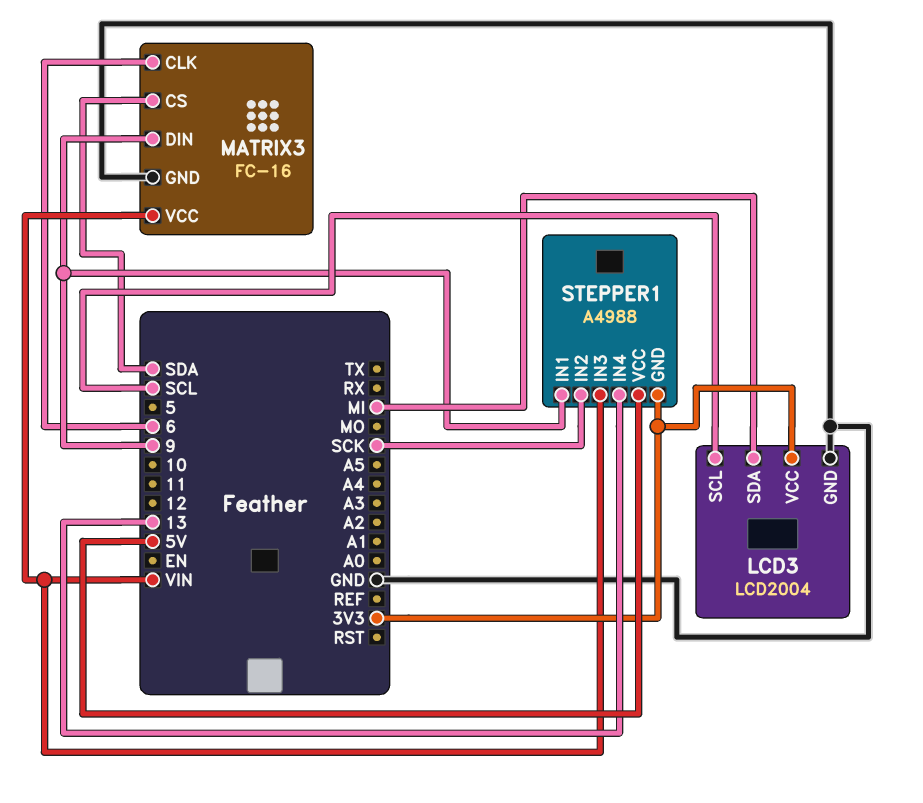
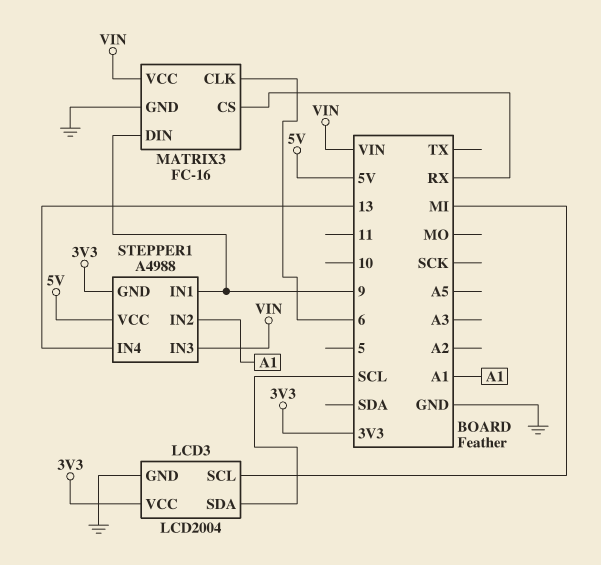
LCD3 pin SCL: SCL -> MI
LCD3 pin SDA: MI -> SCL
MATRIX3 pin CS: SDA -> RX
STEPPER1 pin IN2: SCK -> A1

